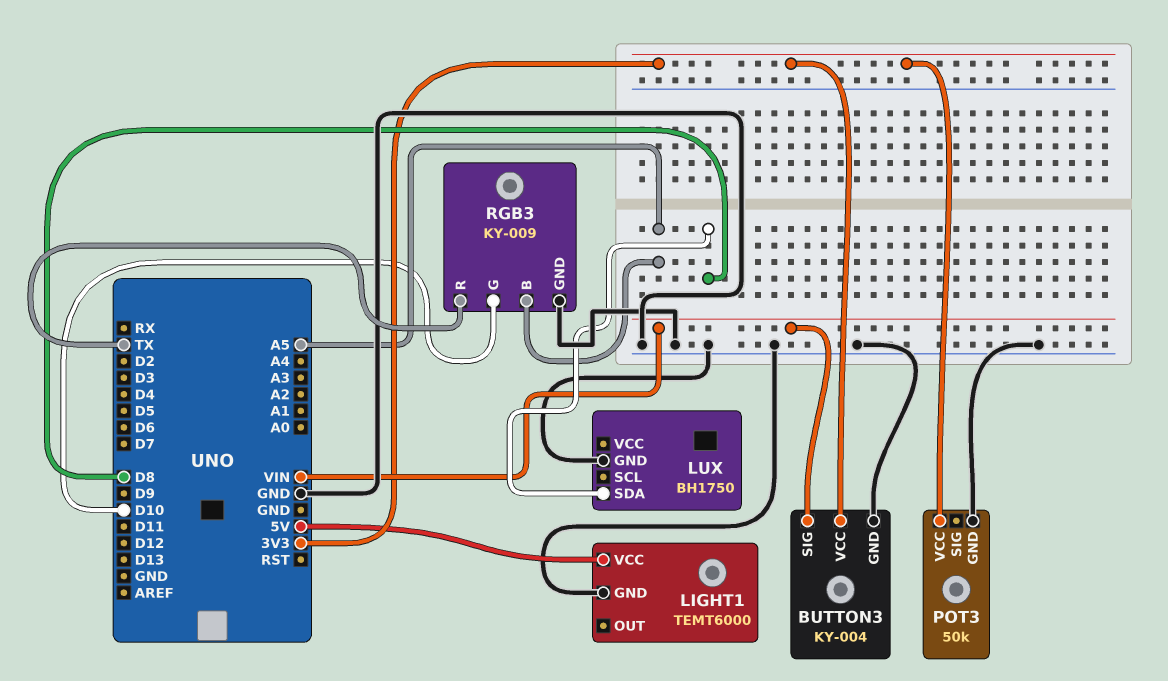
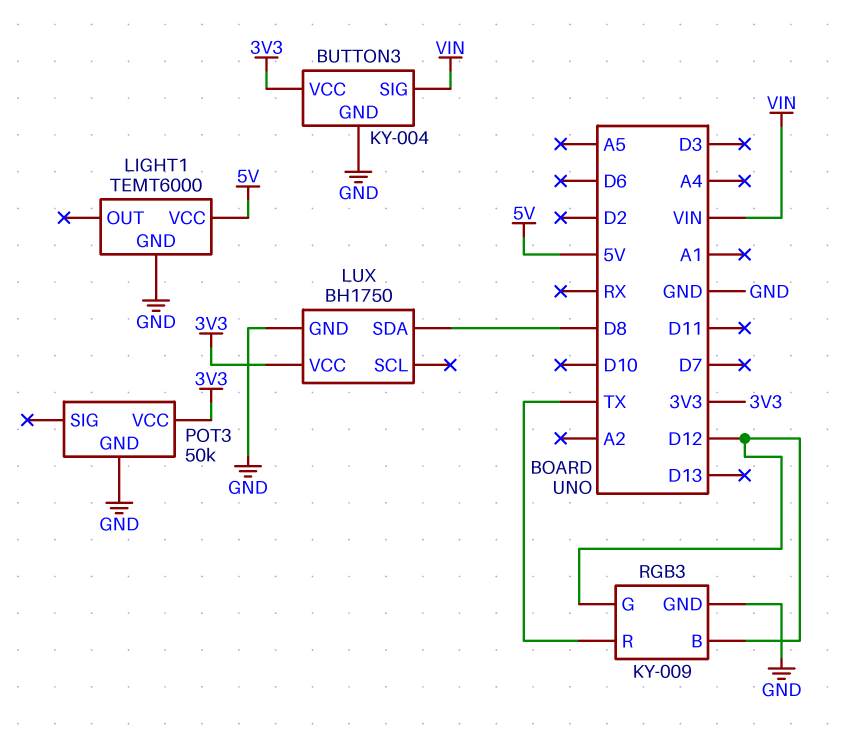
LUX pin VCC: none -> 3V3
RGB3 pin B: A5 -> D12
RGB3 pin G: D10 -> D12

